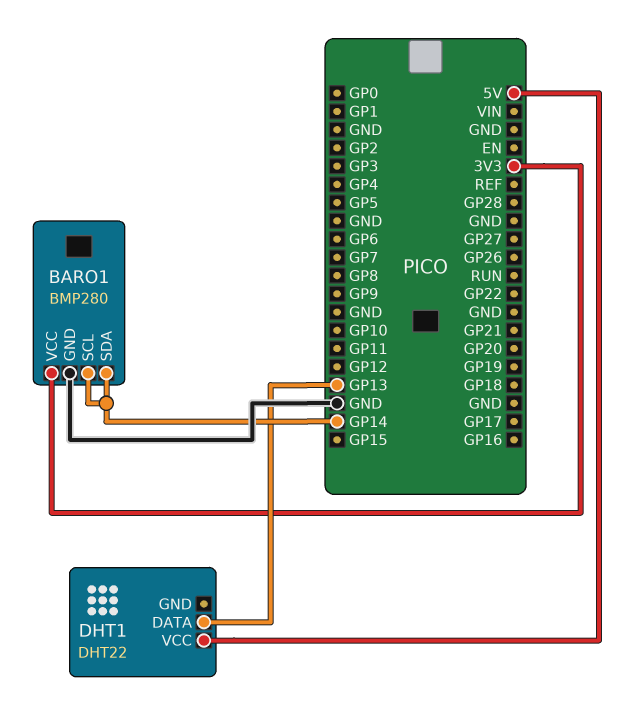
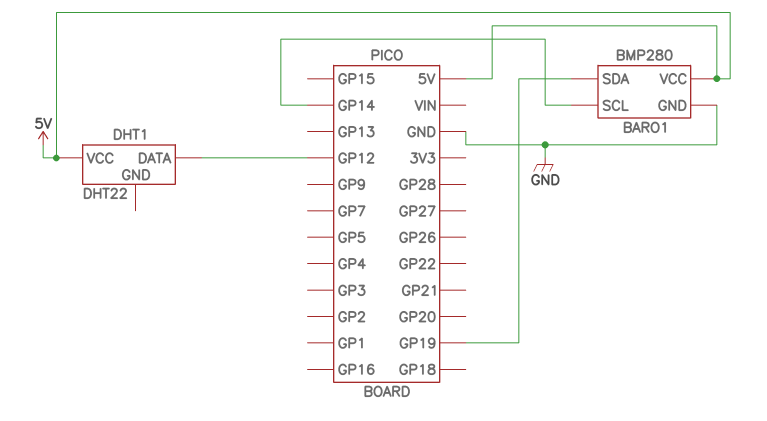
BARO1 pin SDA: GP14 -> GP19
BARO1 pin VCC: 3V3 -> 5V
DHT1 pin DATA: GP13 -> GP12

